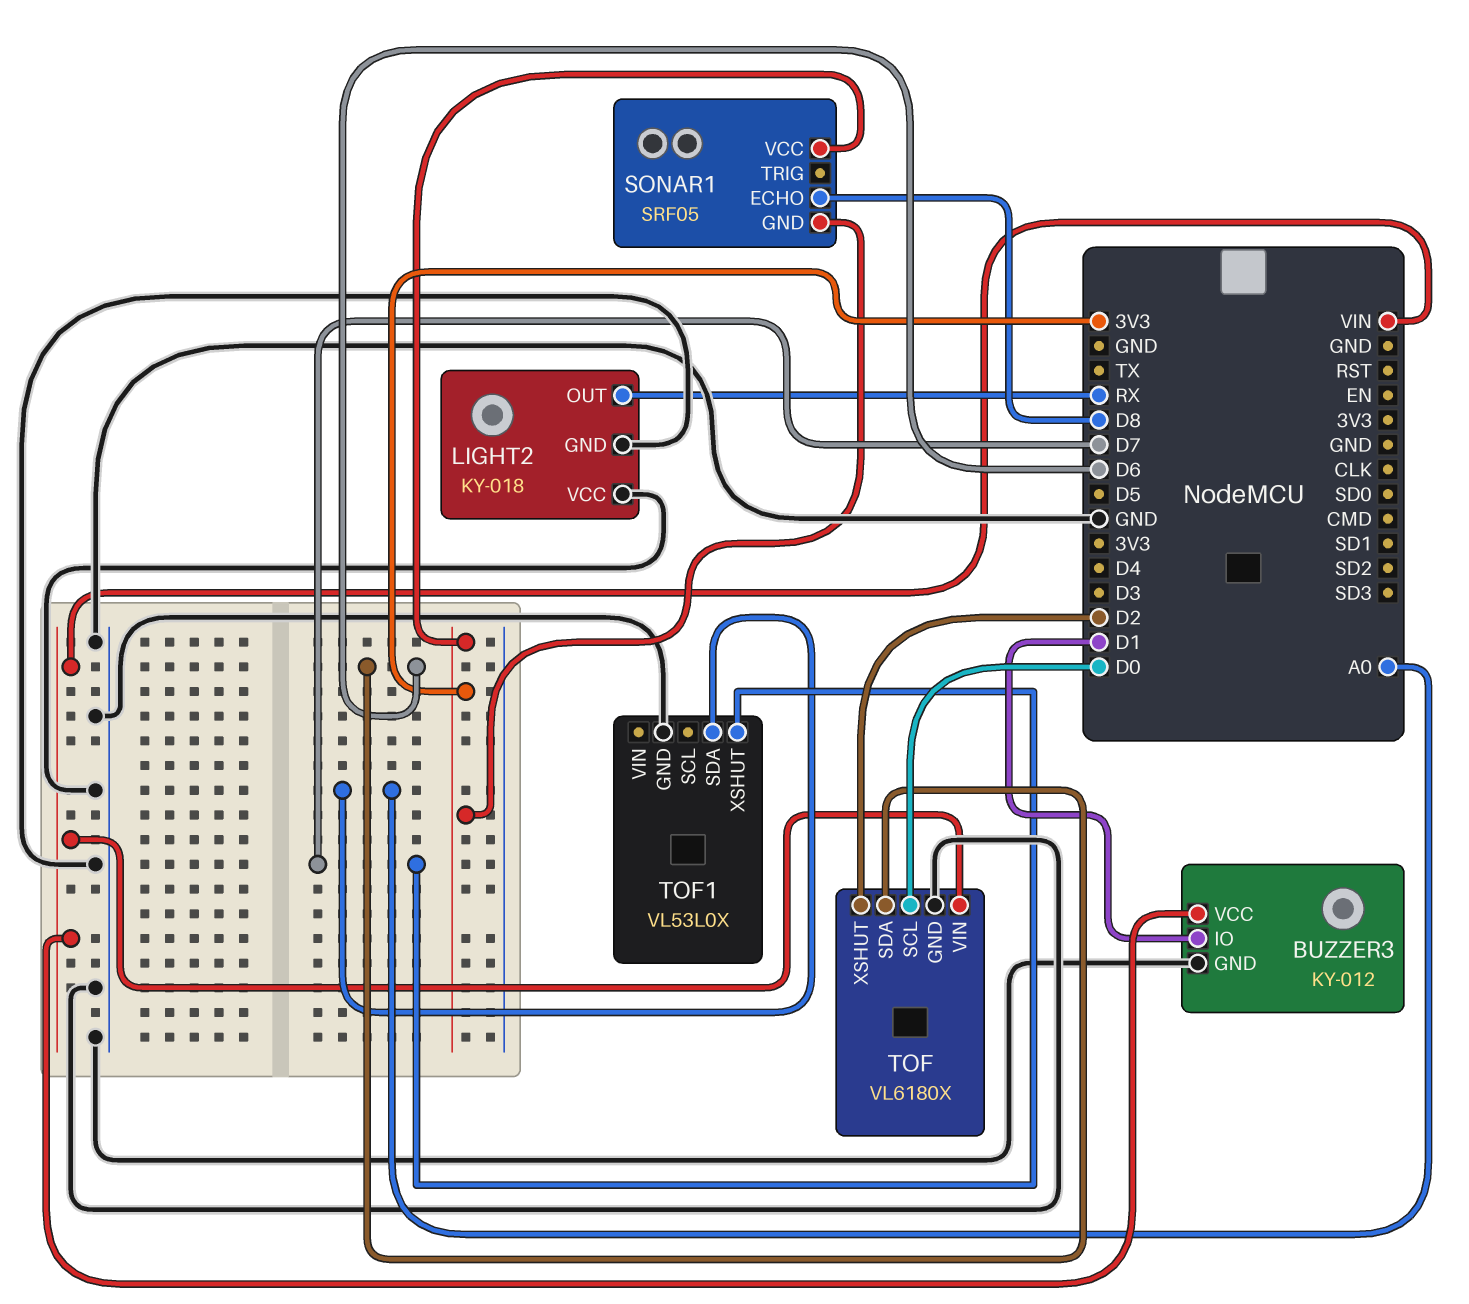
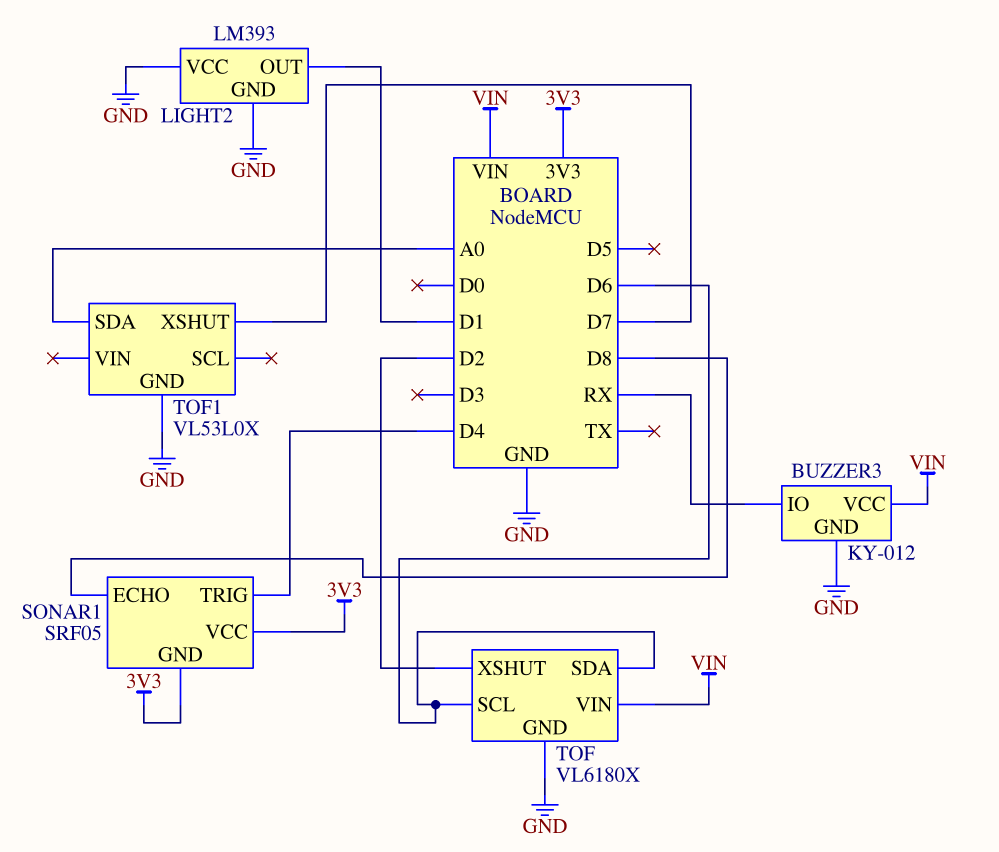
BUZZER3 pin IO: D1 -> RX
LIGHT2: KY-018 -> LM393
LIGHT2 pin OUT: RX -> D1
SONAR1 pin TRIG: none -> D4
TOF pin SCL: D0 -> D6

